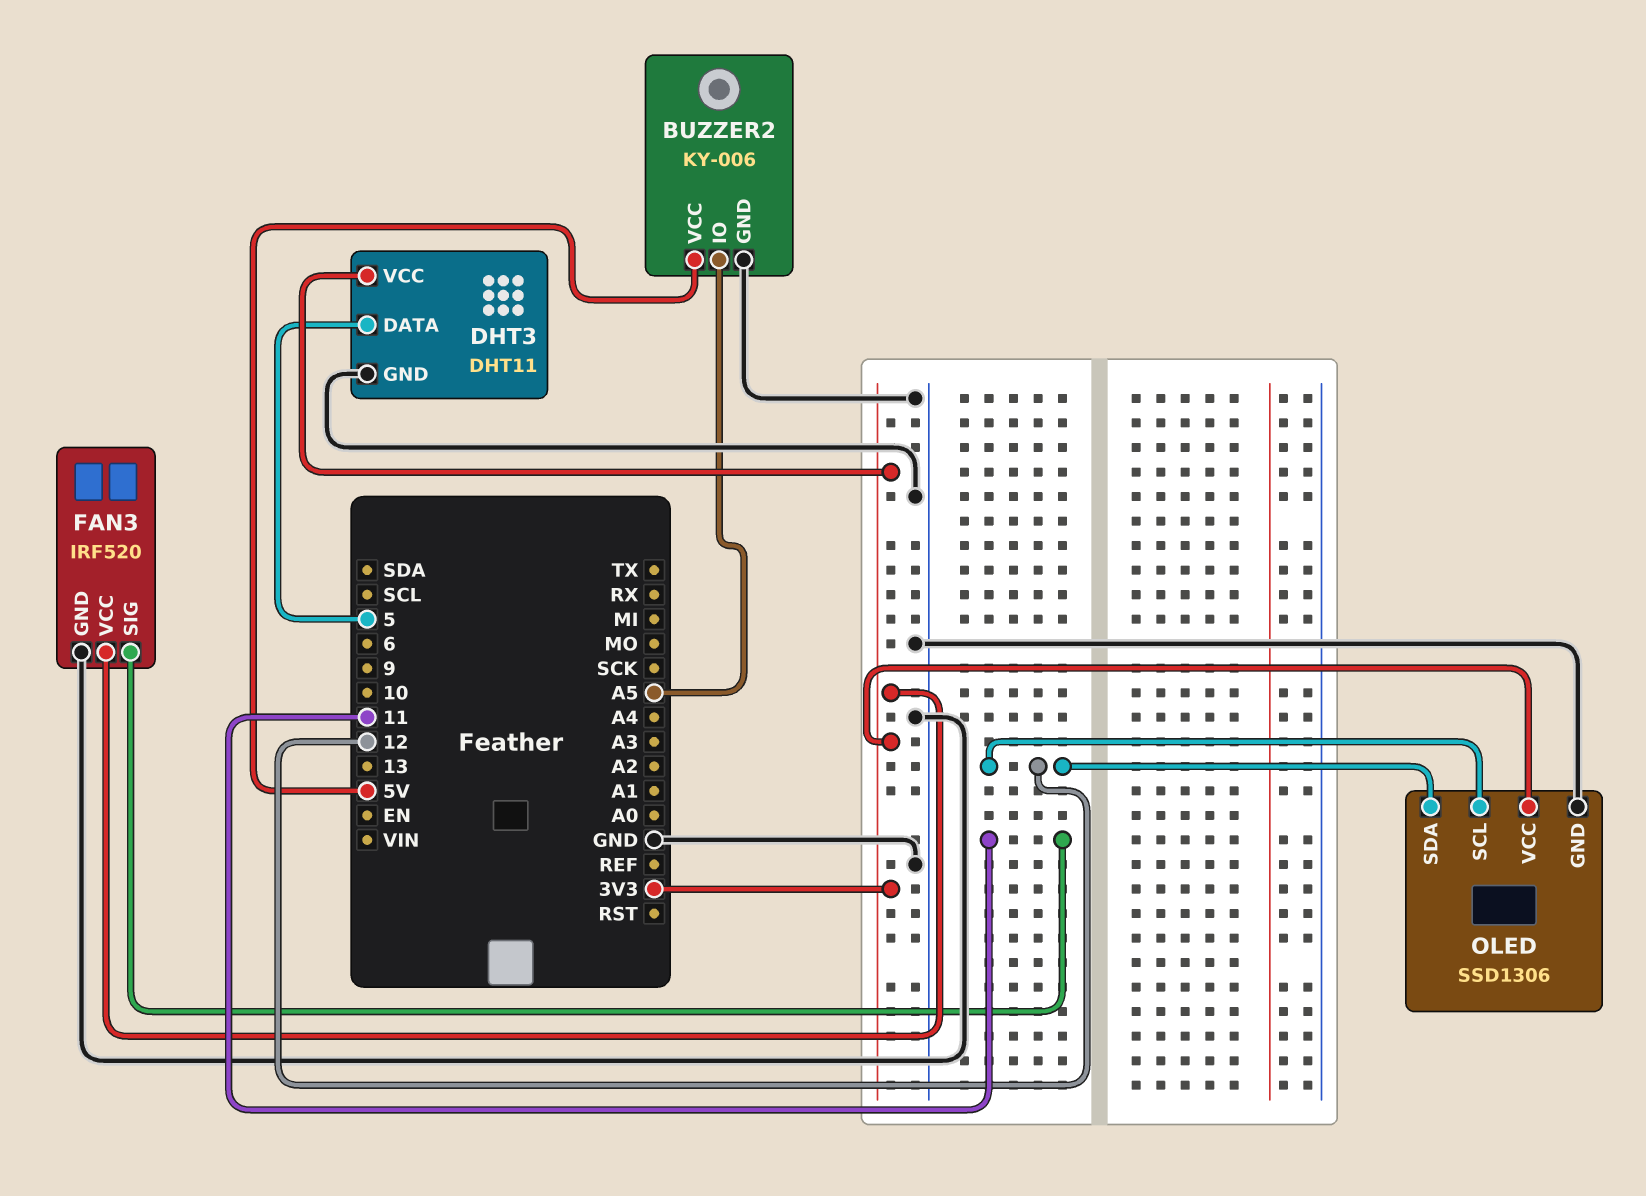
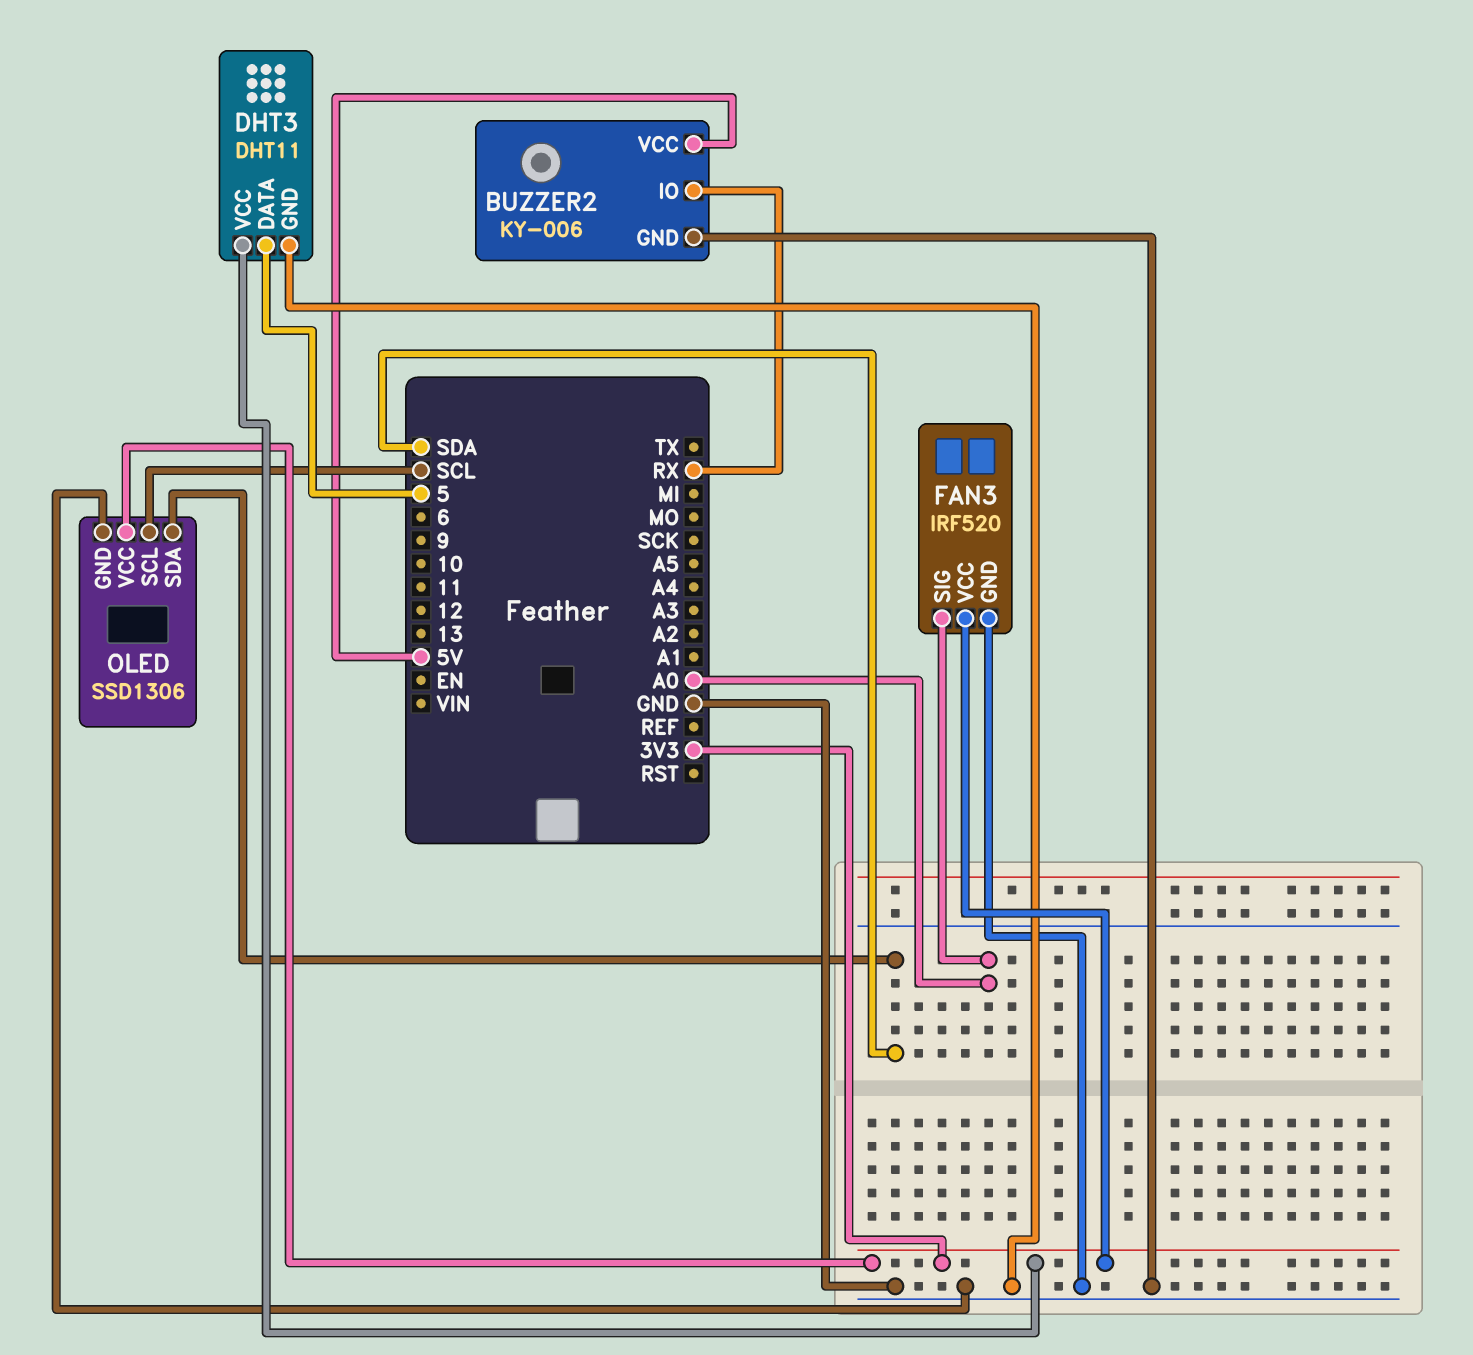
BUZZER2 pin IO: A5 -> RX
FAN3 pin SIG: 11 -> A0
OLED pin SCL: 12 -> SCL
OLED pin SDA: 12 -> SDA

